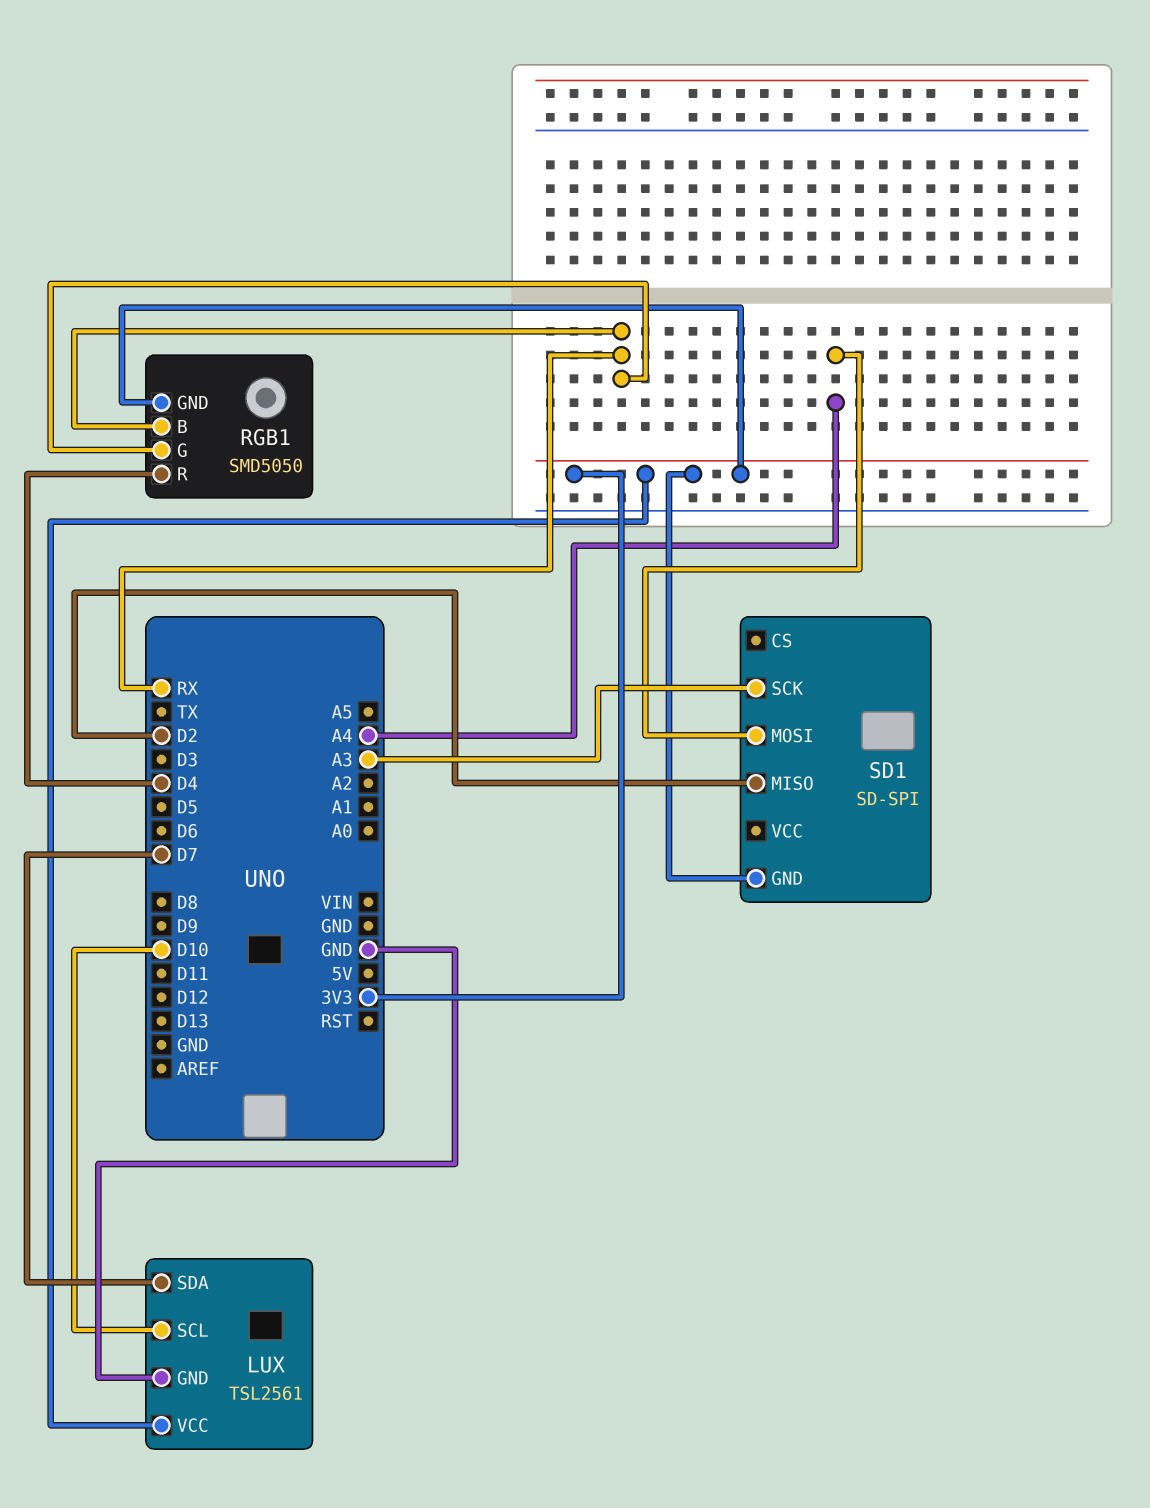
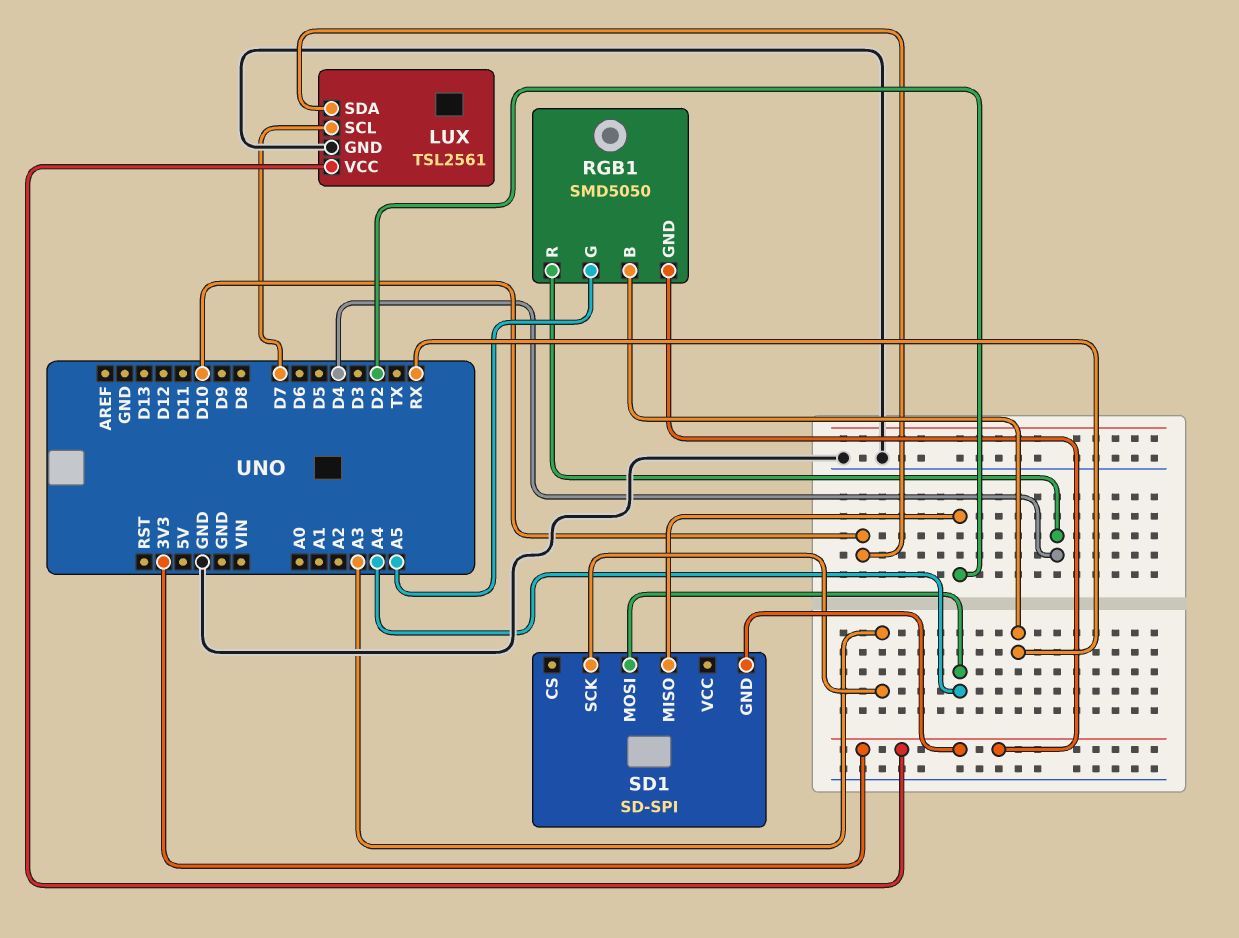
LUX pin SCL: D10 -> D7
LUX pin SDA: D7 -> D10
RGB1 pin G: RX -> A5

